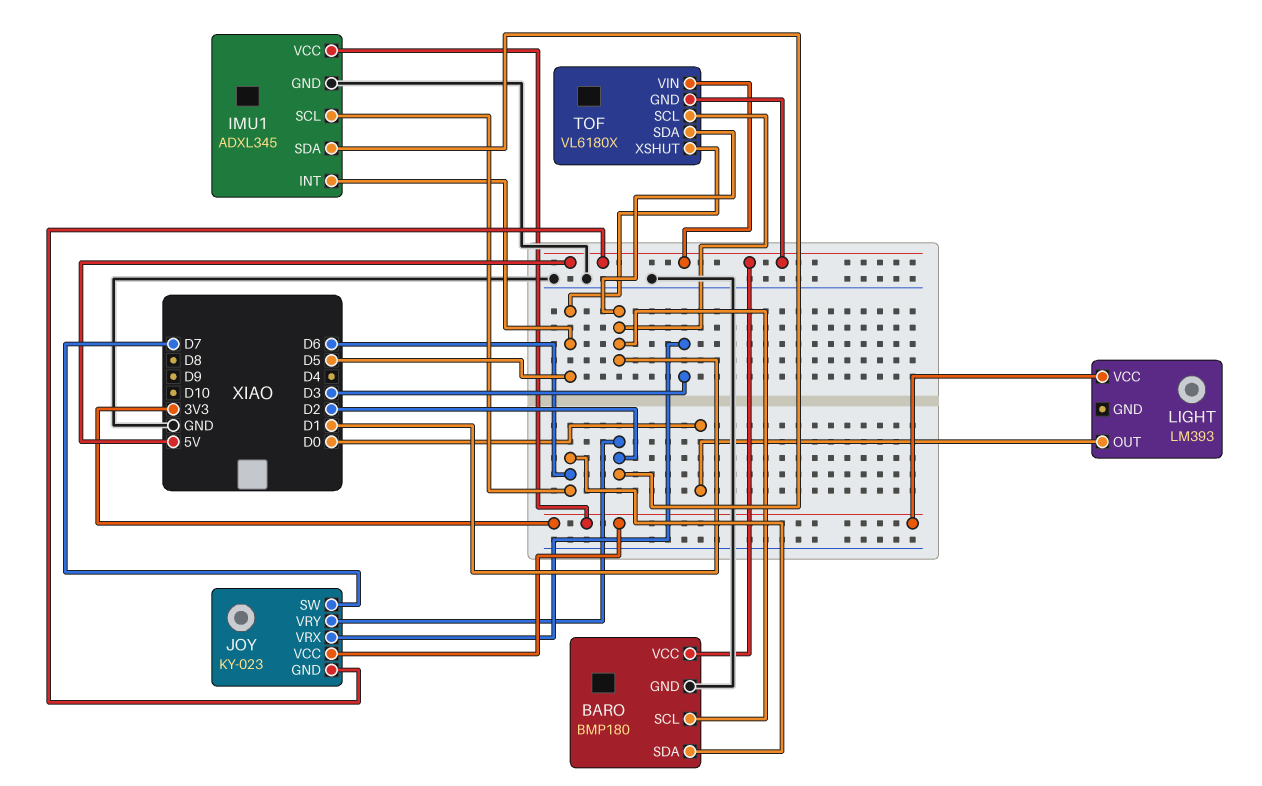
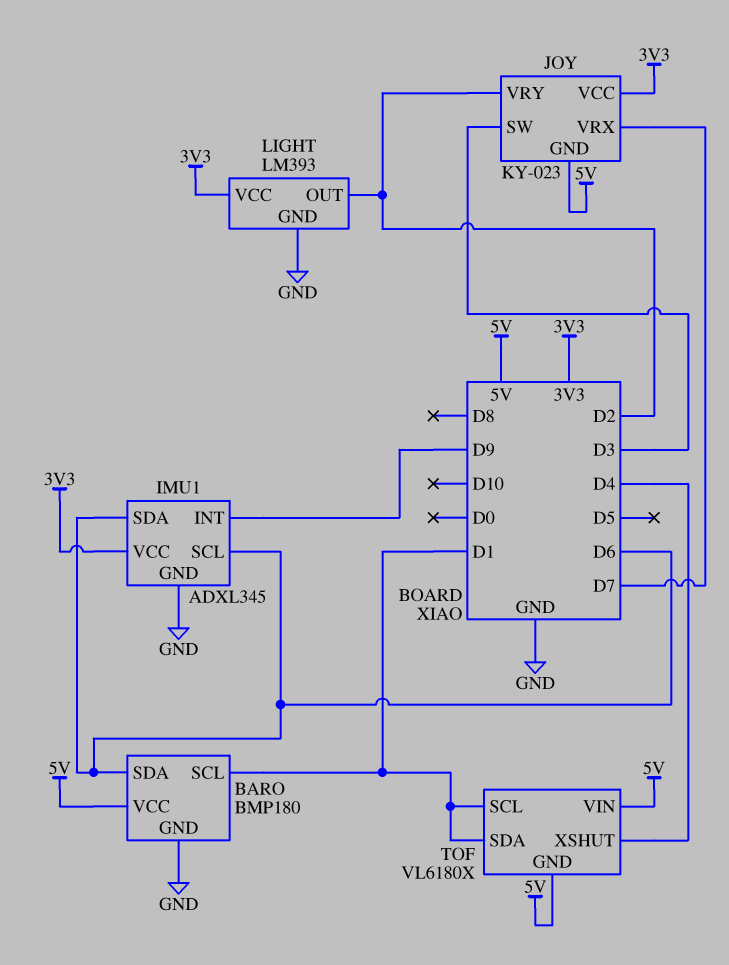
IMU1 pin INT: D5 -> D9
IMU1 pin SDA: D2 -> D6
JOY pin SW: D7 -> D3
JOY pin VRX: D3 -> D7
LIGHT pin GND: none -> GND
LIGHT pin OUT: D0 -> D2
TOF pin XSHUT: D5 -> D4

